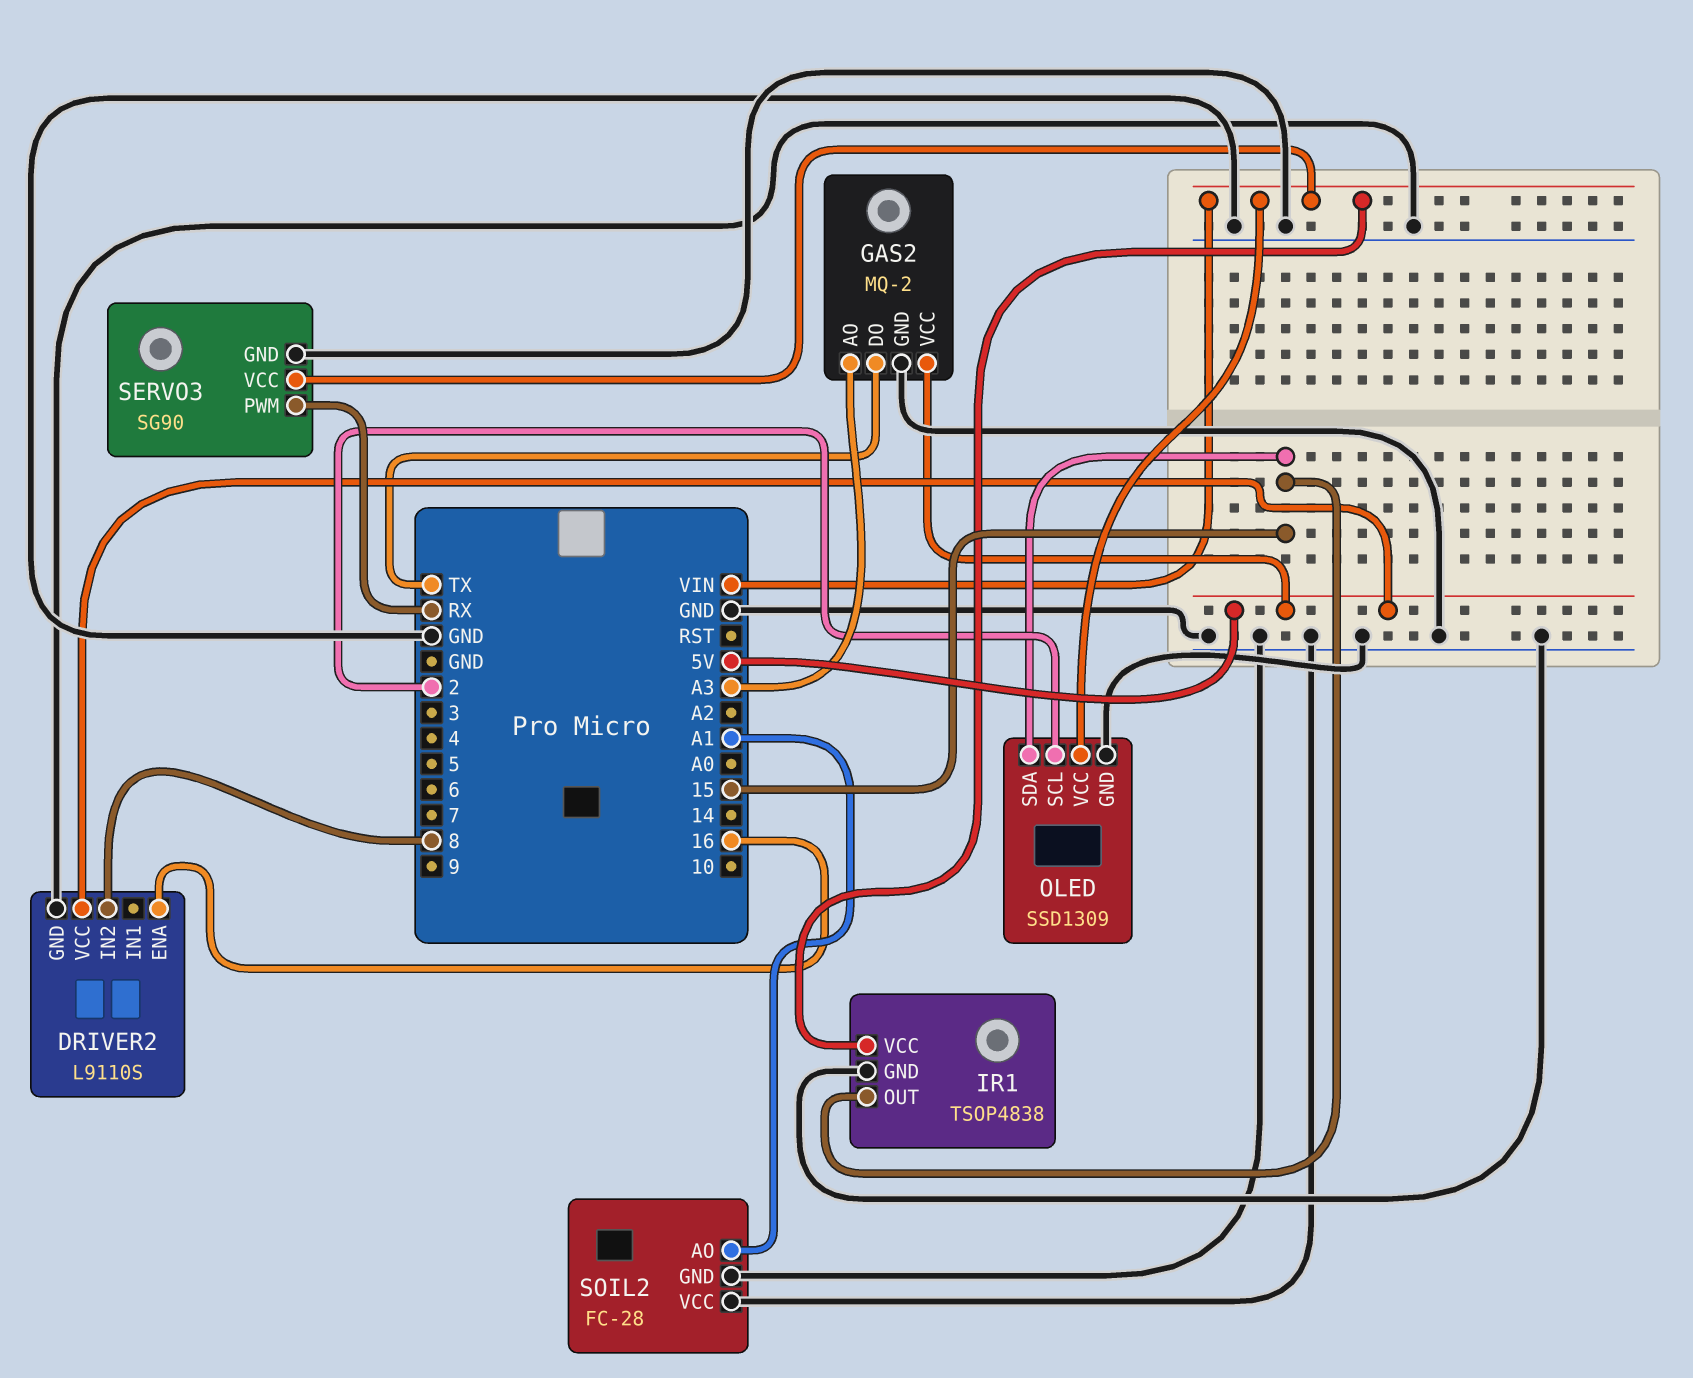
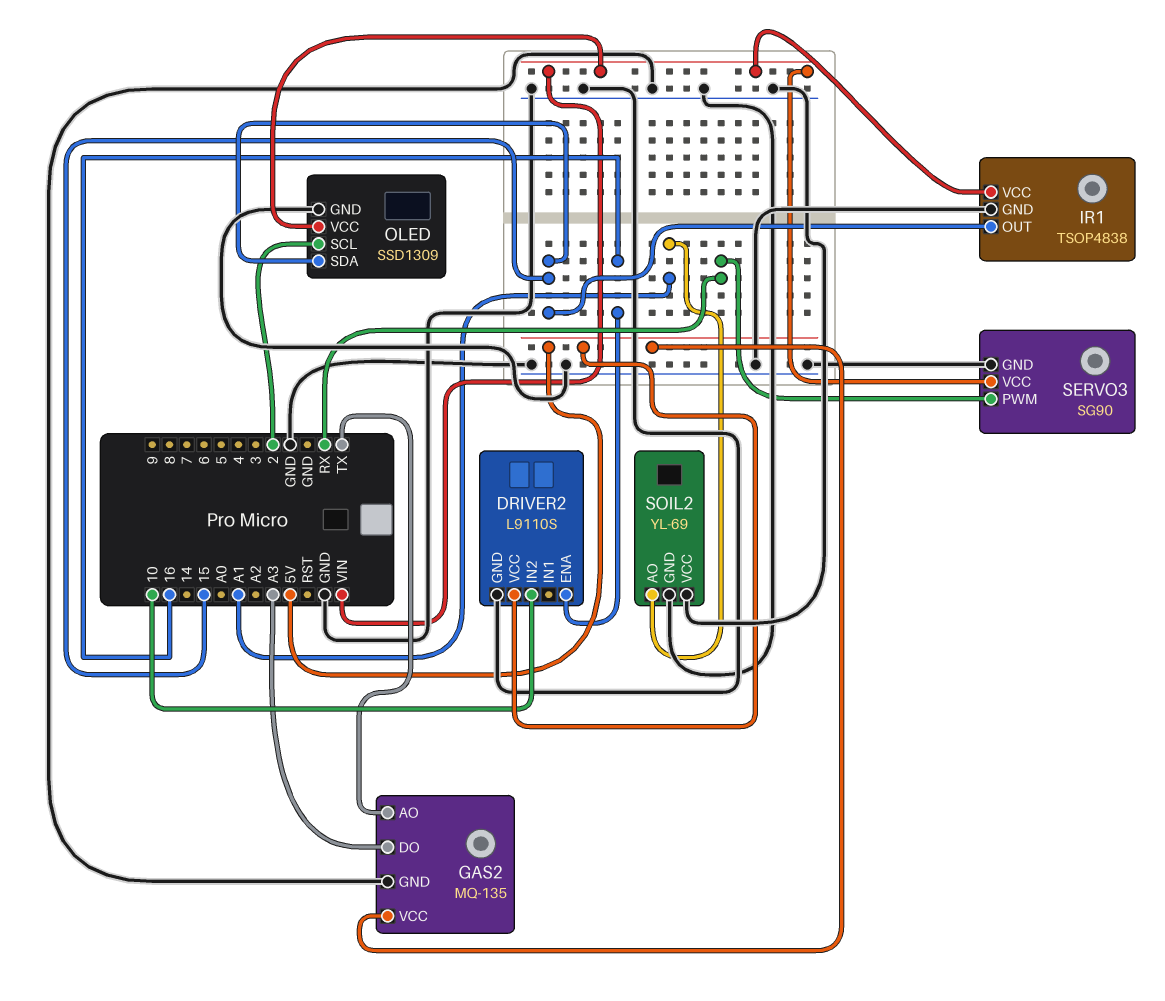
DRIVER2 pin IN2: 8 -> 10
GAS2: MQ-2 -> MQ-135
GAS2 pin AO: A3 -> TX
GAS2 pin DO: TX -> A3
SOIL2: FC-28 -> YL-69

